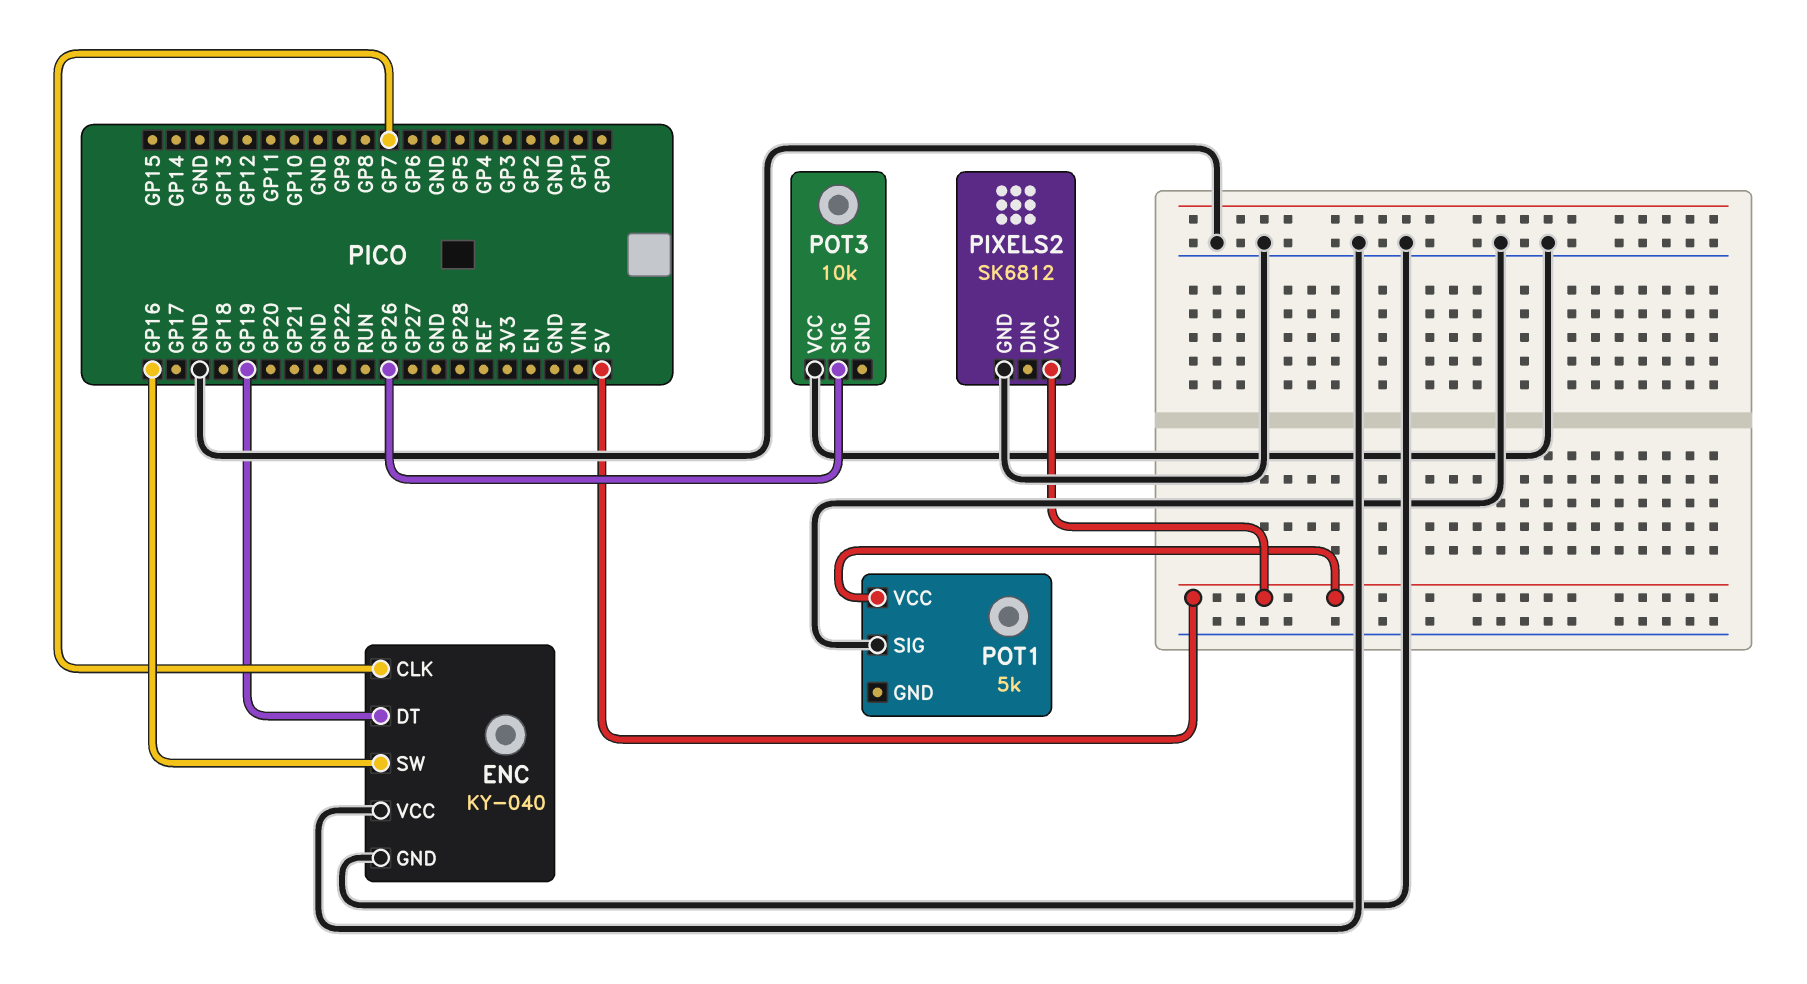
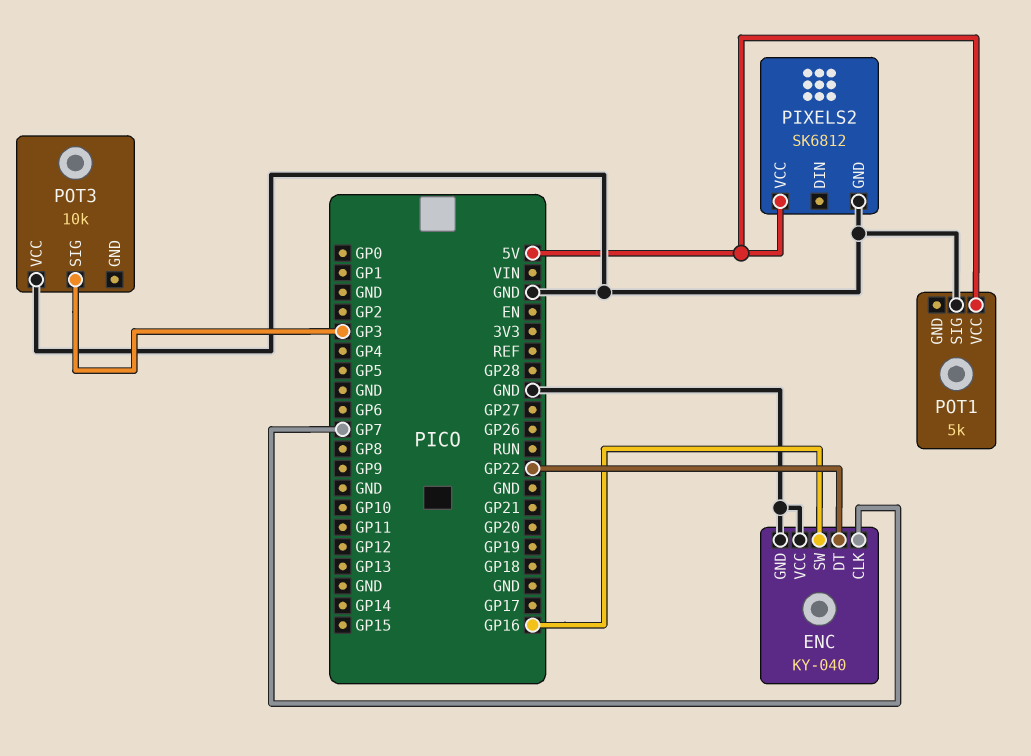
ENC pin DT: GP19 -> GP22
POT3 pin SIG: GP26 -> GP3

